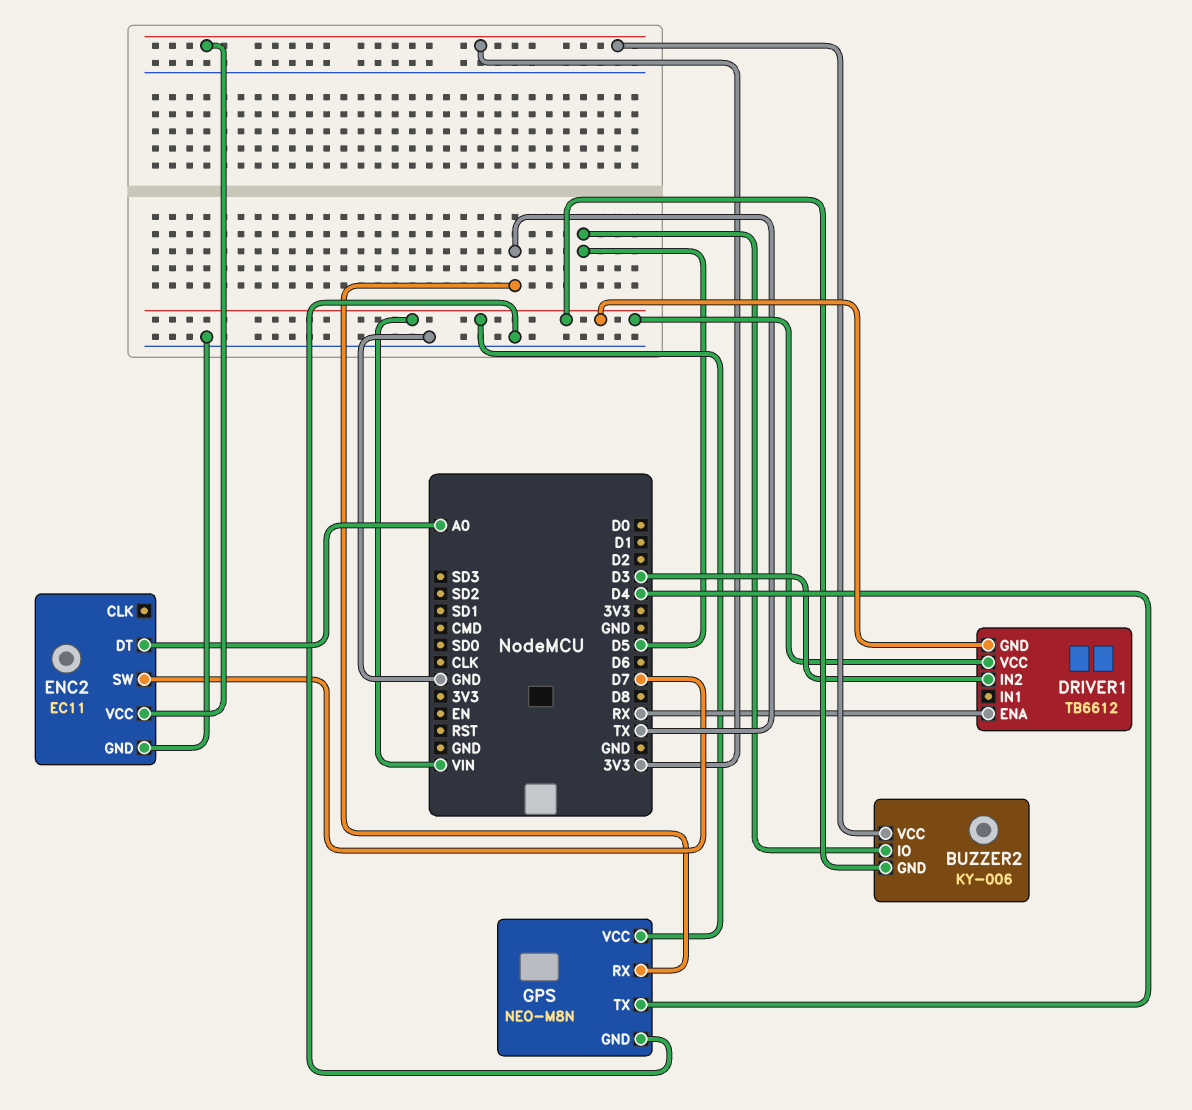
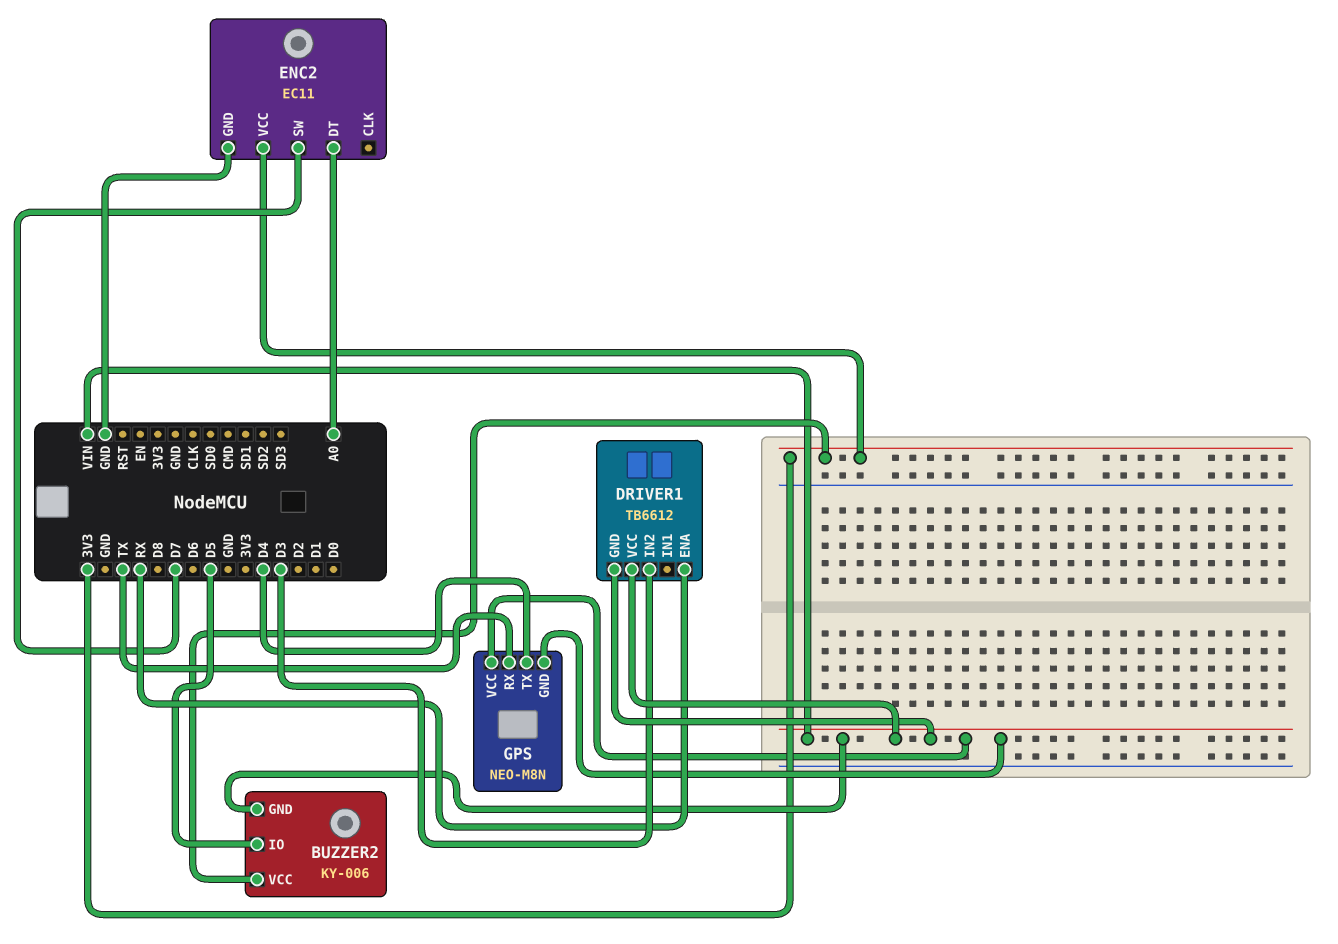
GPS pin GND: GND -> VIN

